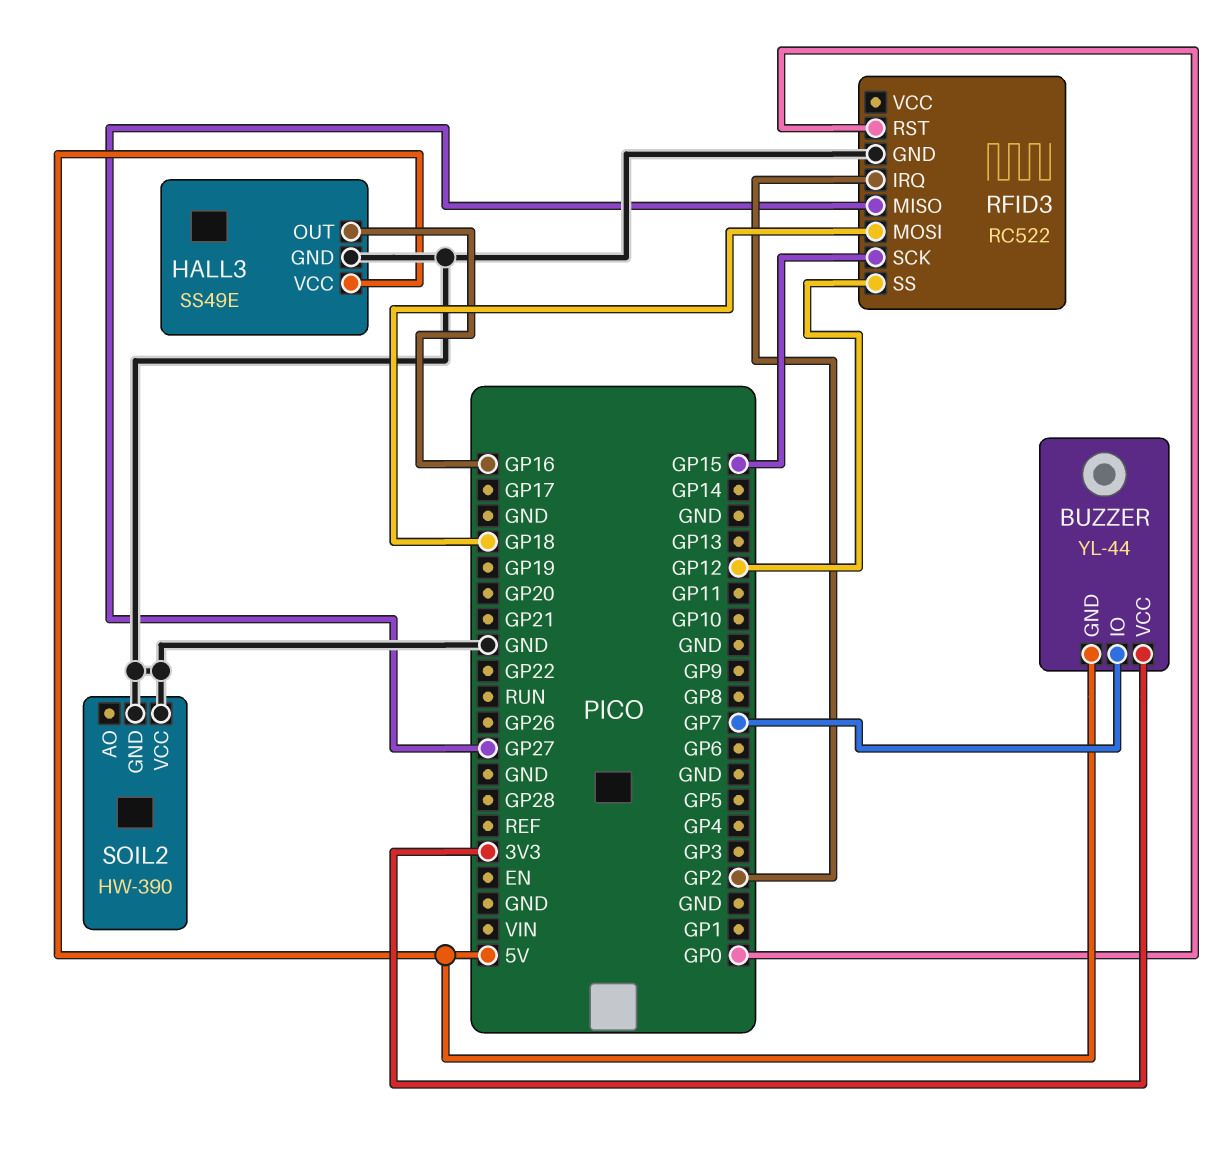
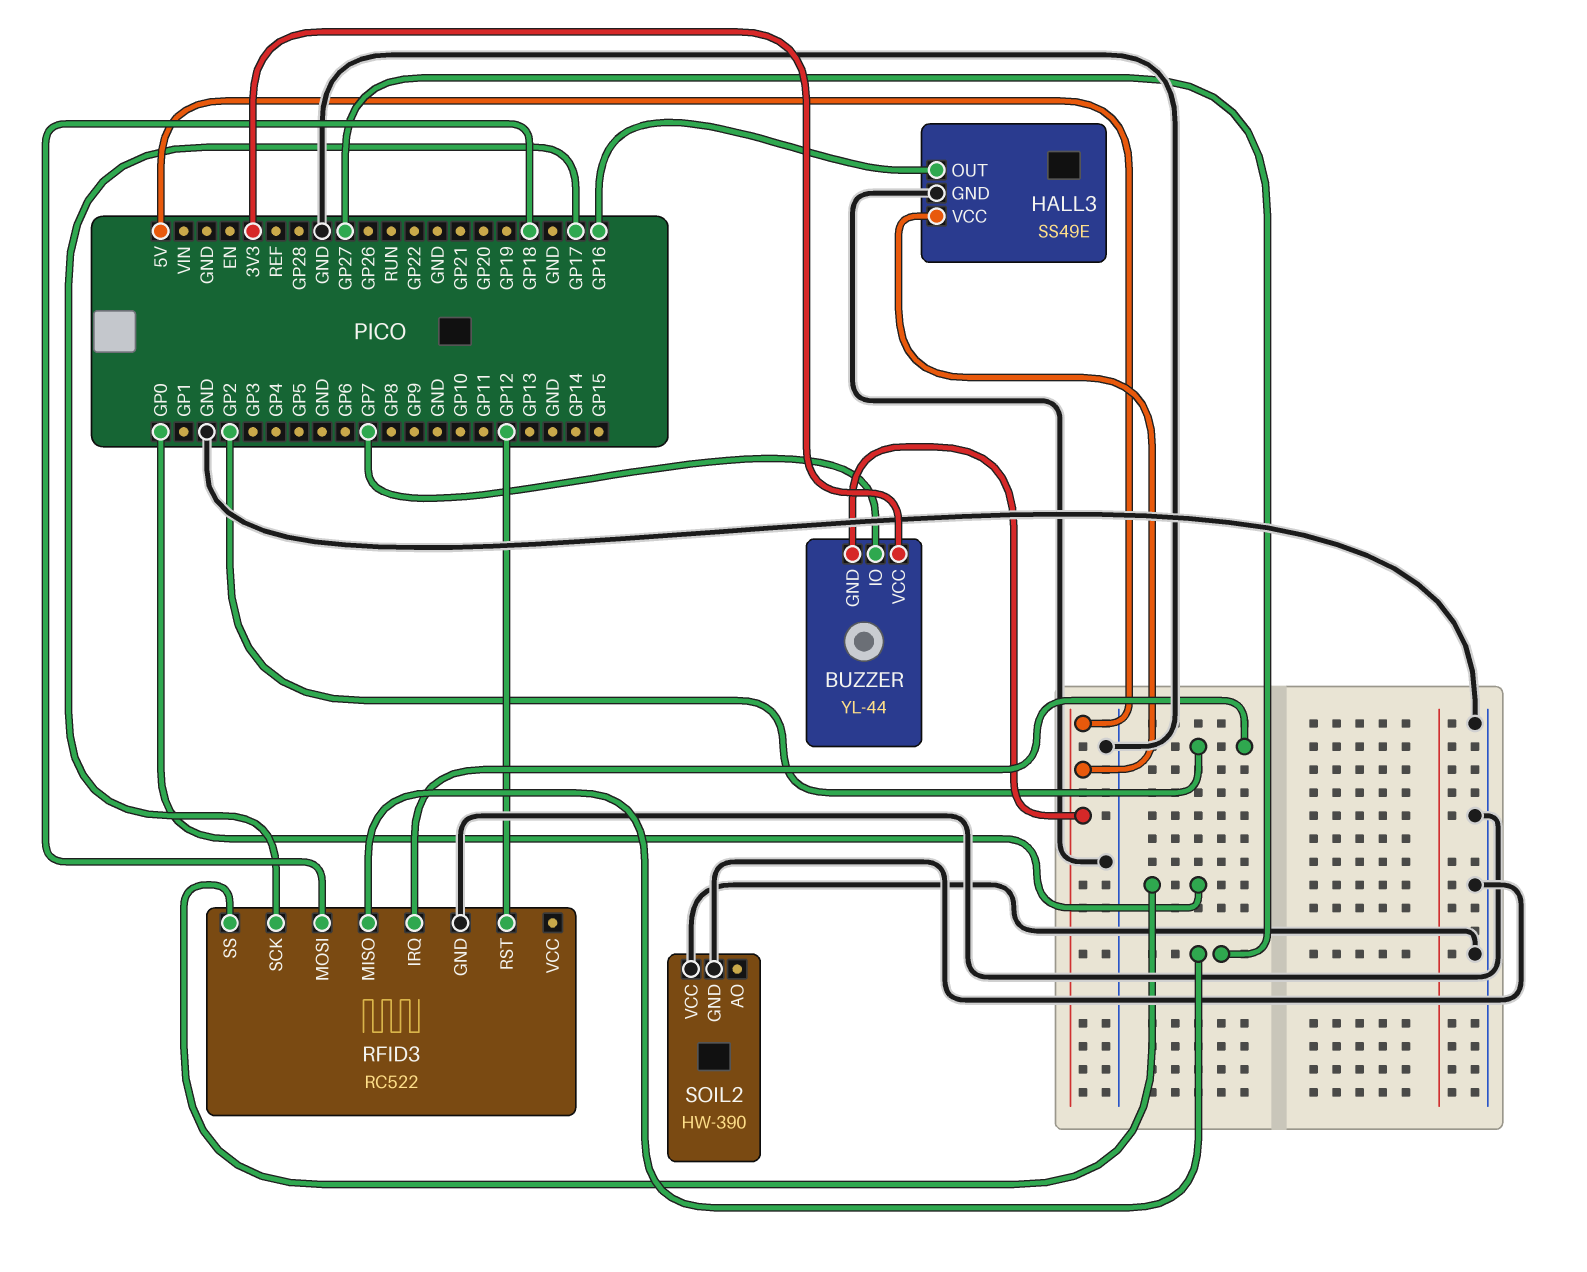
RFID3 pin RST: GP0 -> GP12
RFID3 pin SCK: GP15 -> GP17
RFID3 pin SS: GP12 -> GP0

